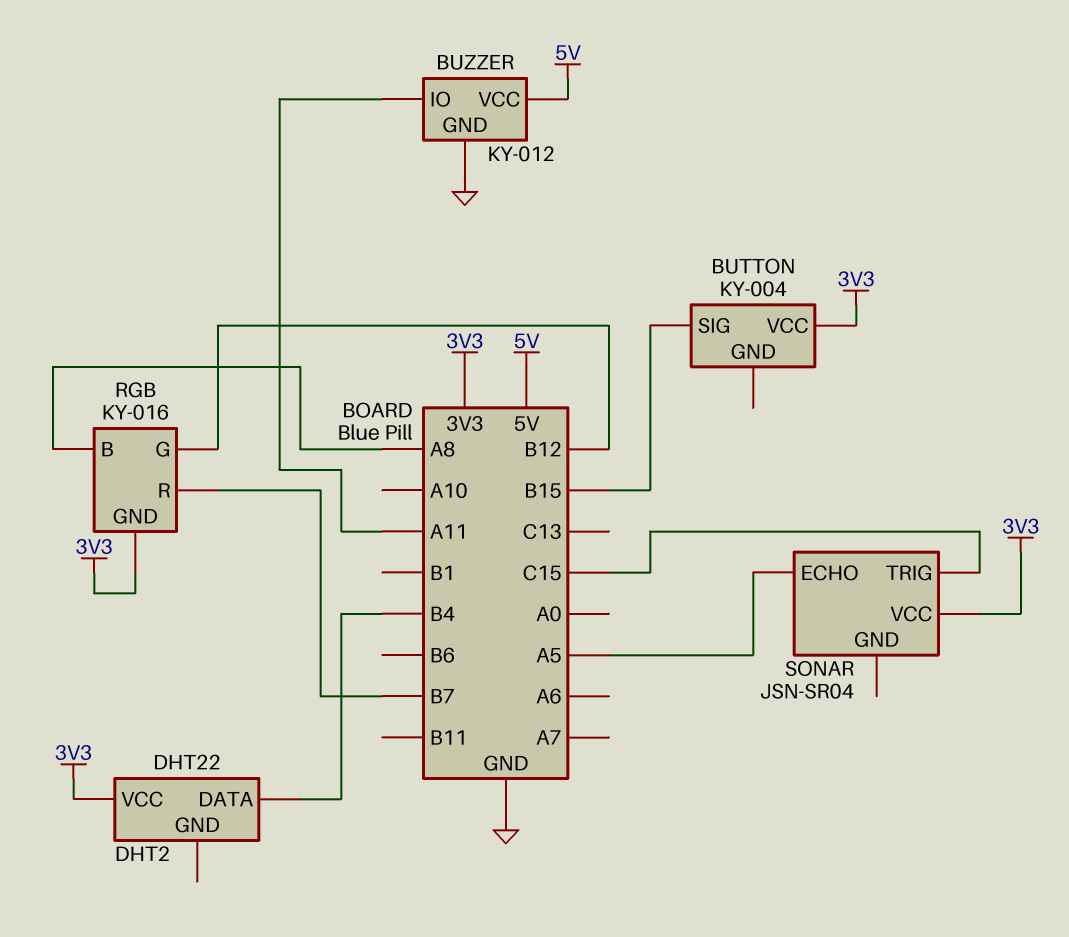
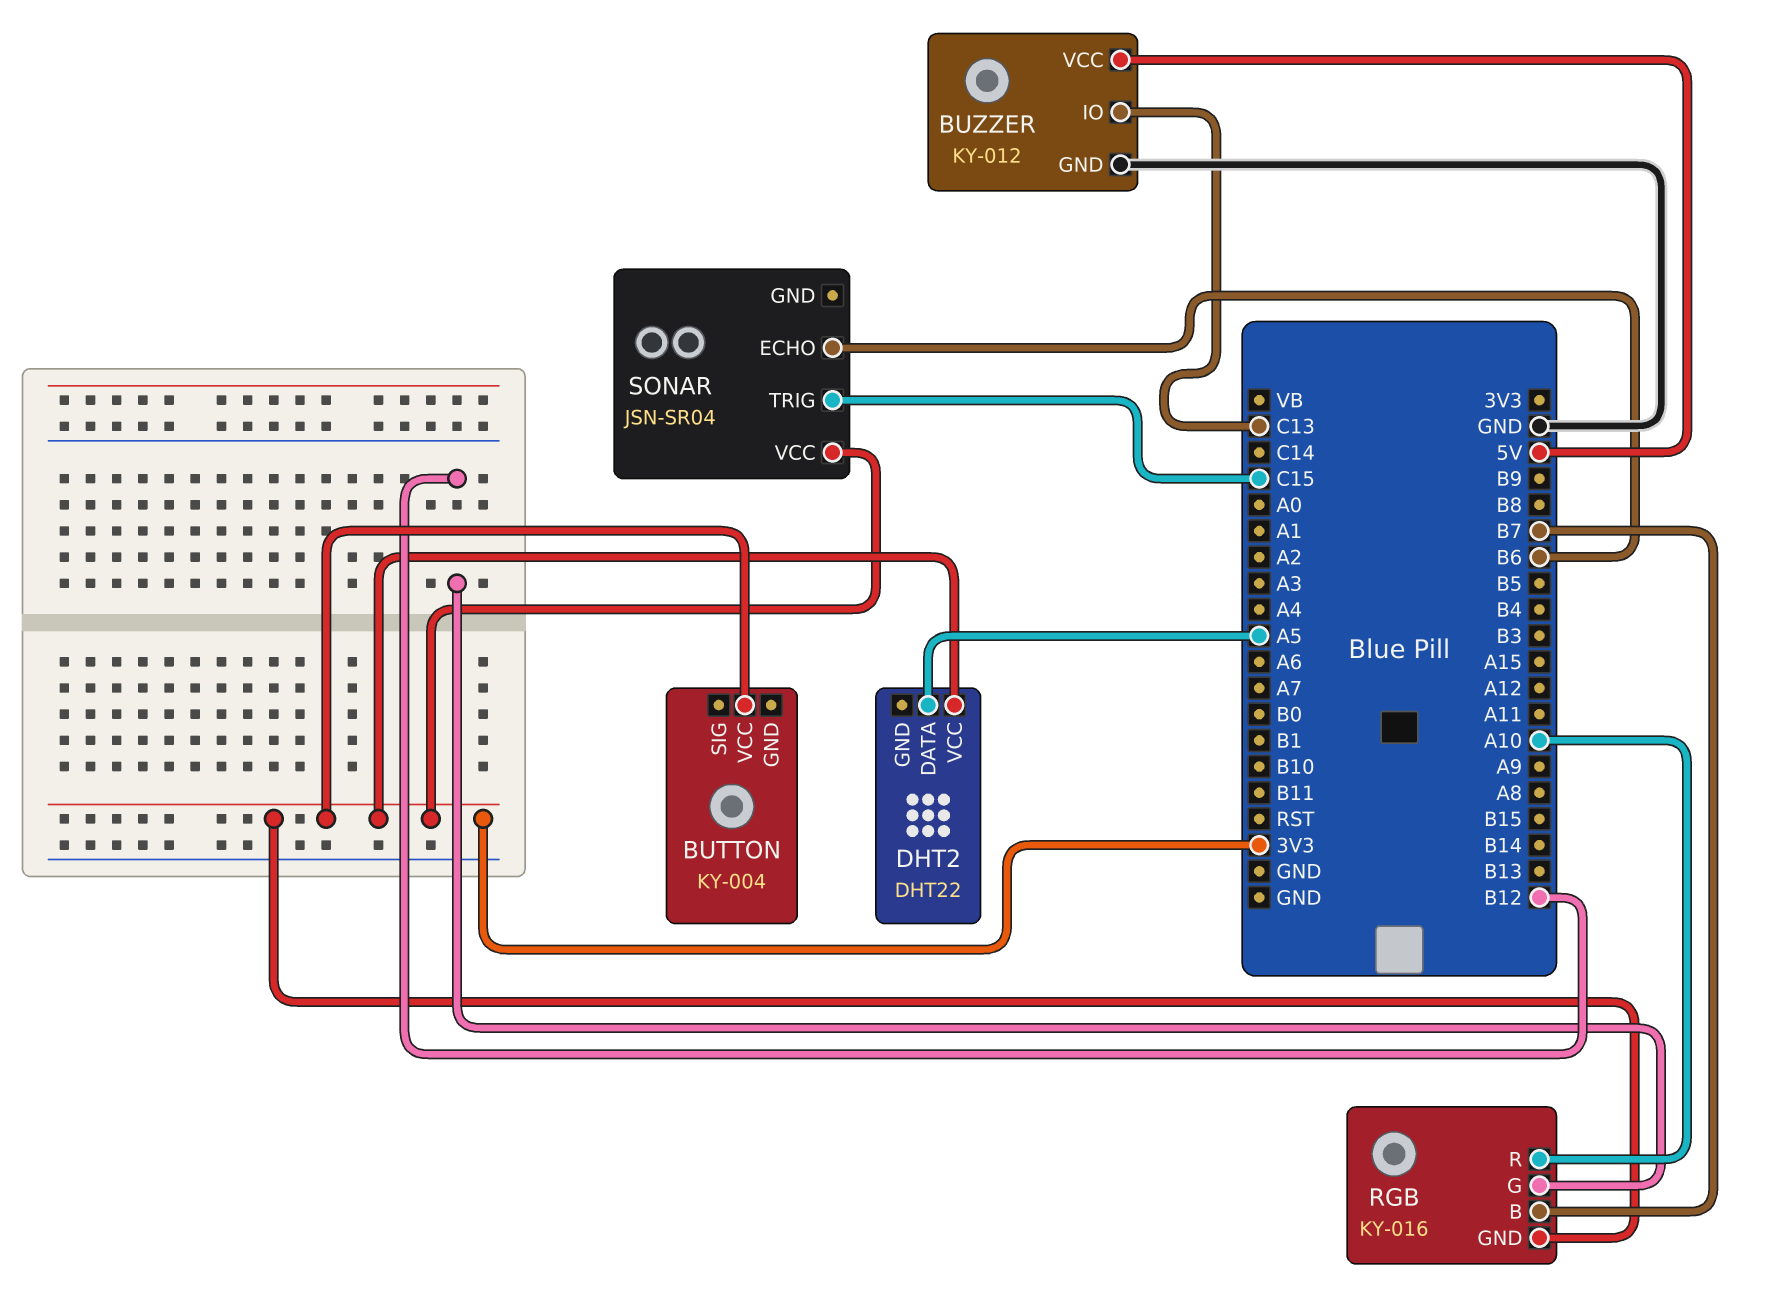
BUTTON pin SIG: B15 -> none
BUZZER pin IO: A11 -> C13
DHT2 pin DATA: B4 -> A5
RGB pin B: A8 -> B7
RGB pin R: B7 -> A10
SONAR pin ECHO: A5 -> B6

